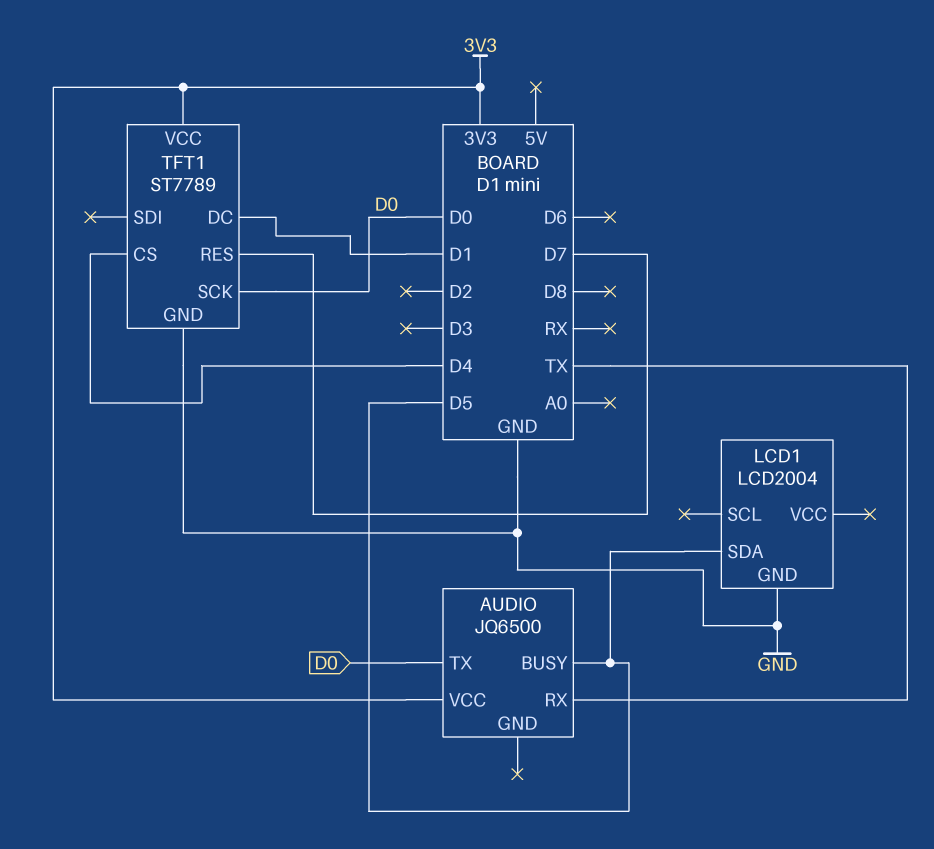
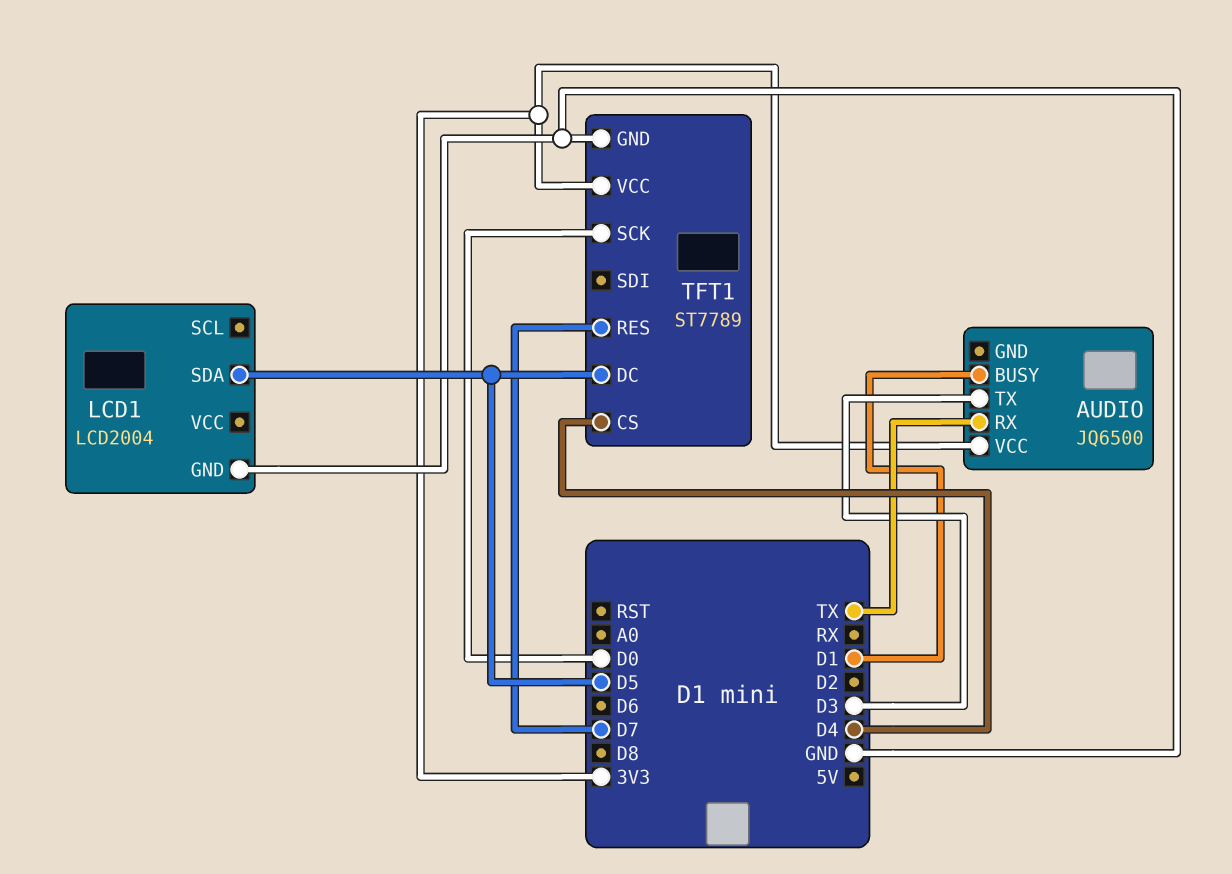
AUDIO pin BUSY: D5 -> D1
AUDIO pin TX: D0 -> D3
TFT1 pin DC: D1 -> D5

